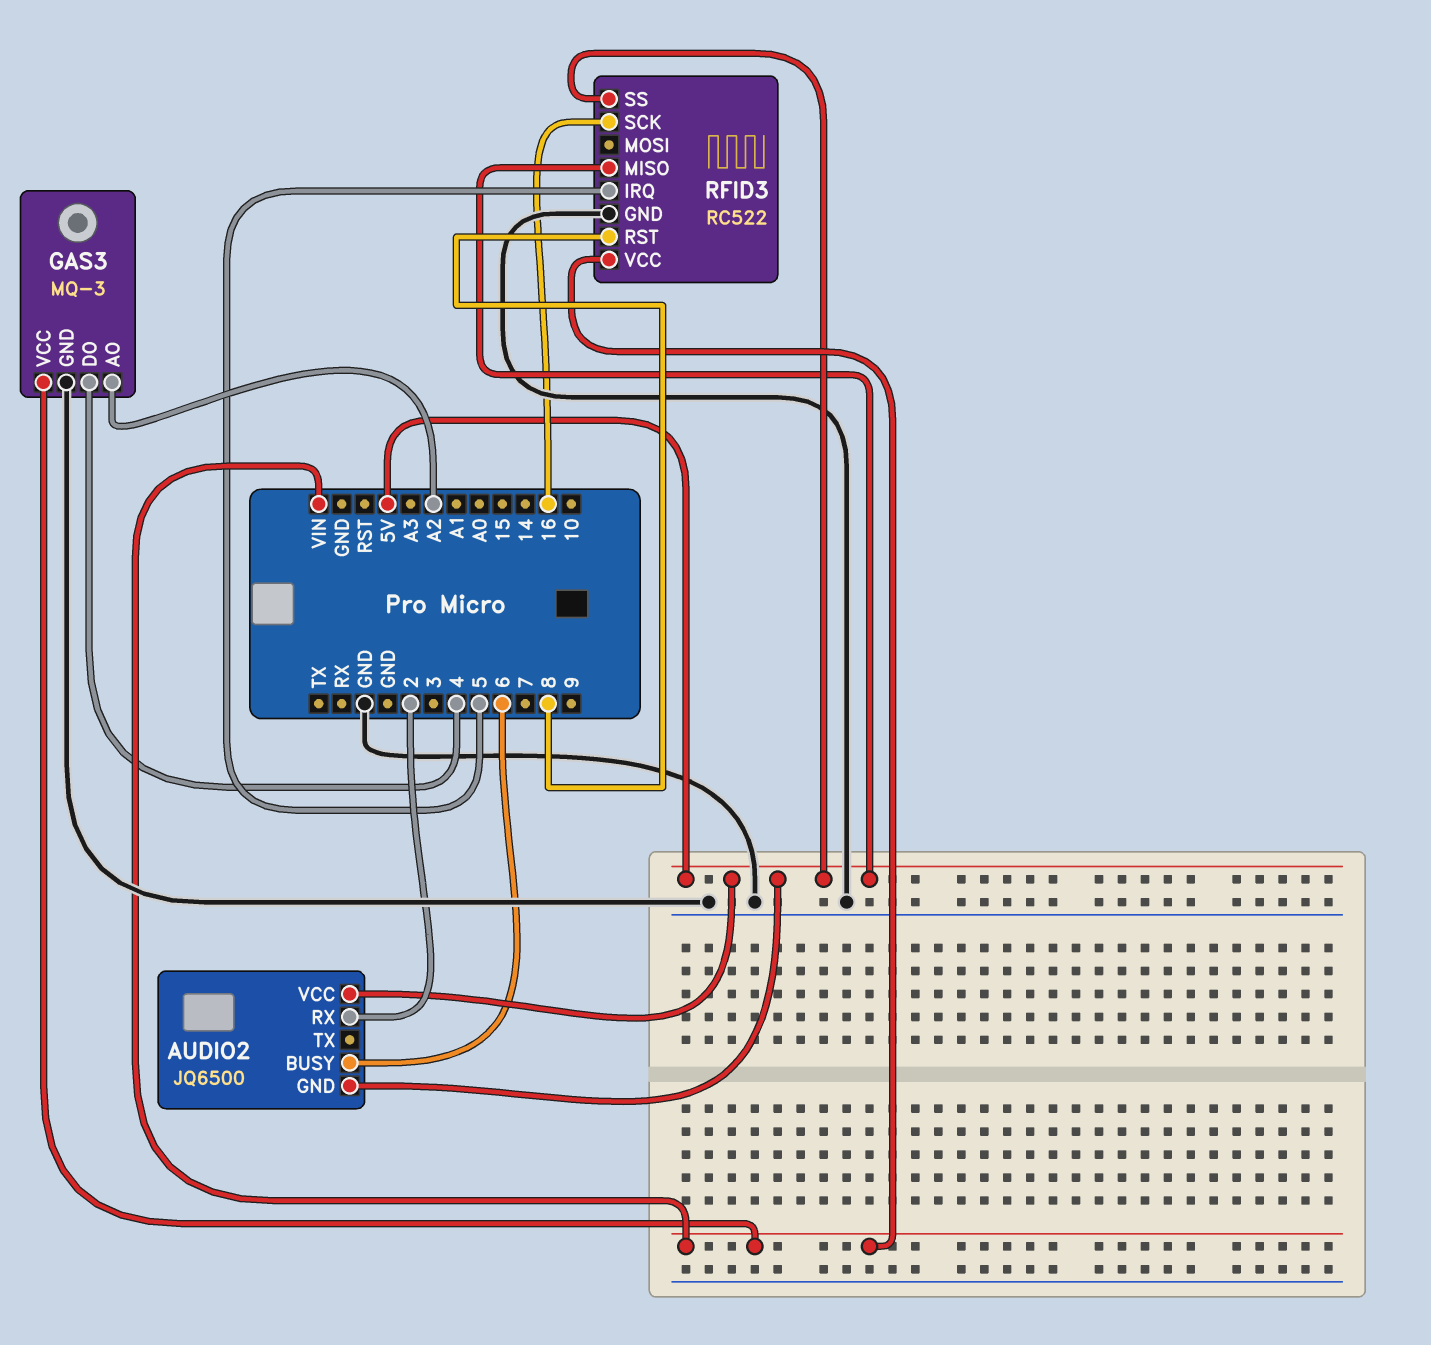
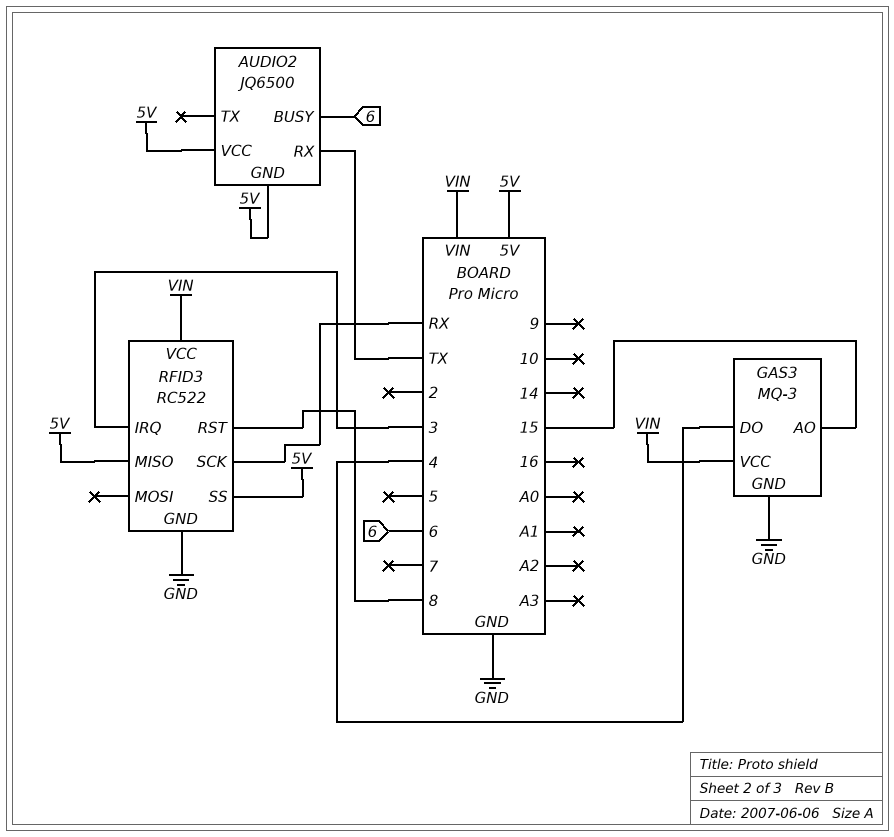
AUDIO2 pin RX: 2 -> TX
GAS3 pin AO: A2 -> 15
RFID3 pin IRQ: 5 -> 3
RFID3 pin SCK: 16 -> RX

